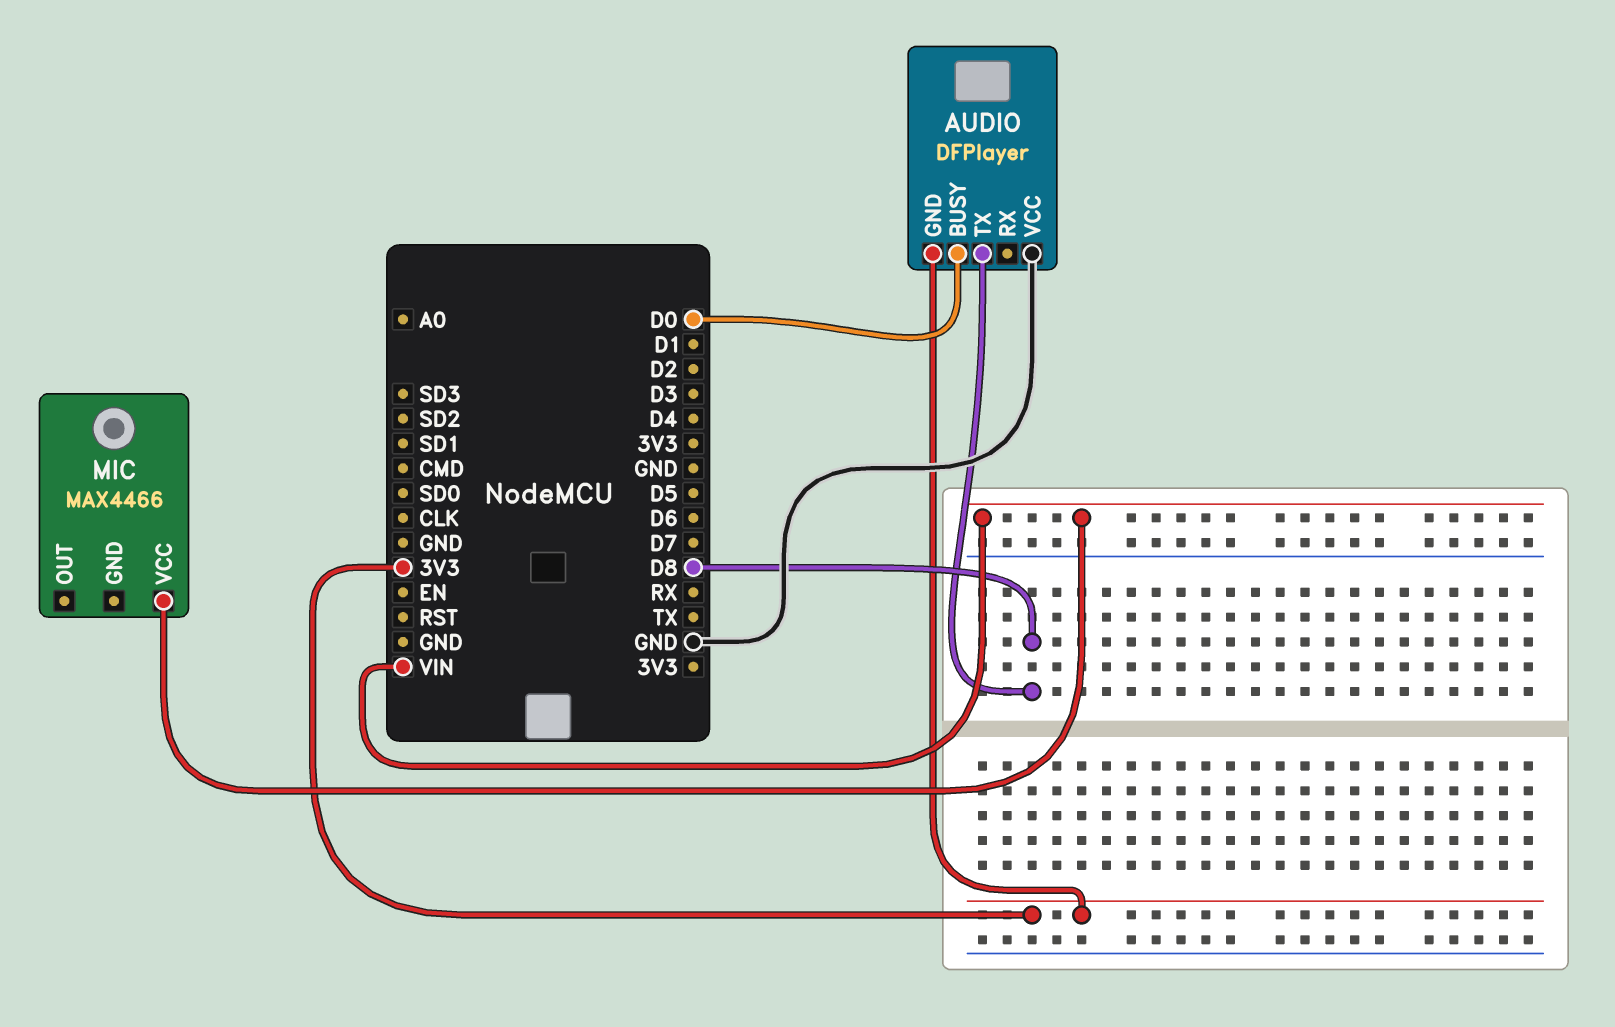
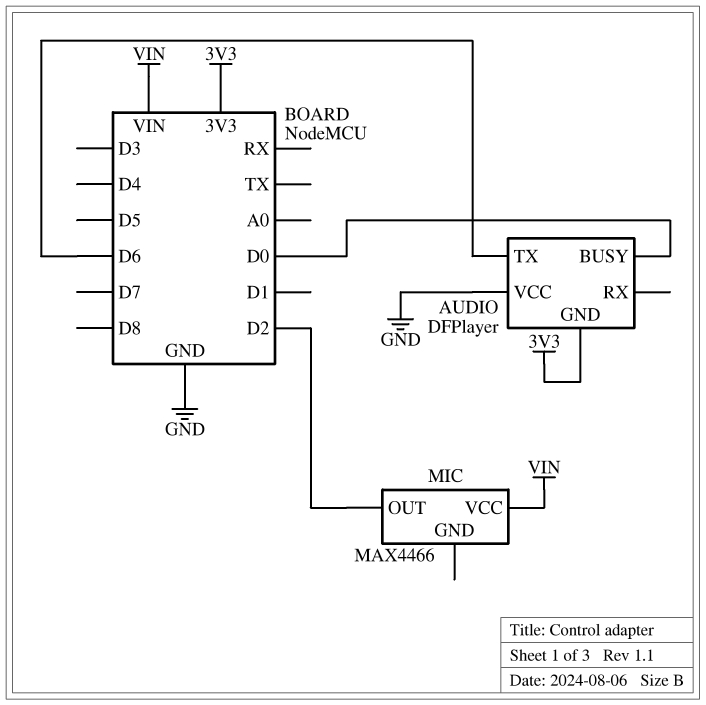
AUDIO pin TX: D8 -> D6
MIC pin OUT: none -> D2

